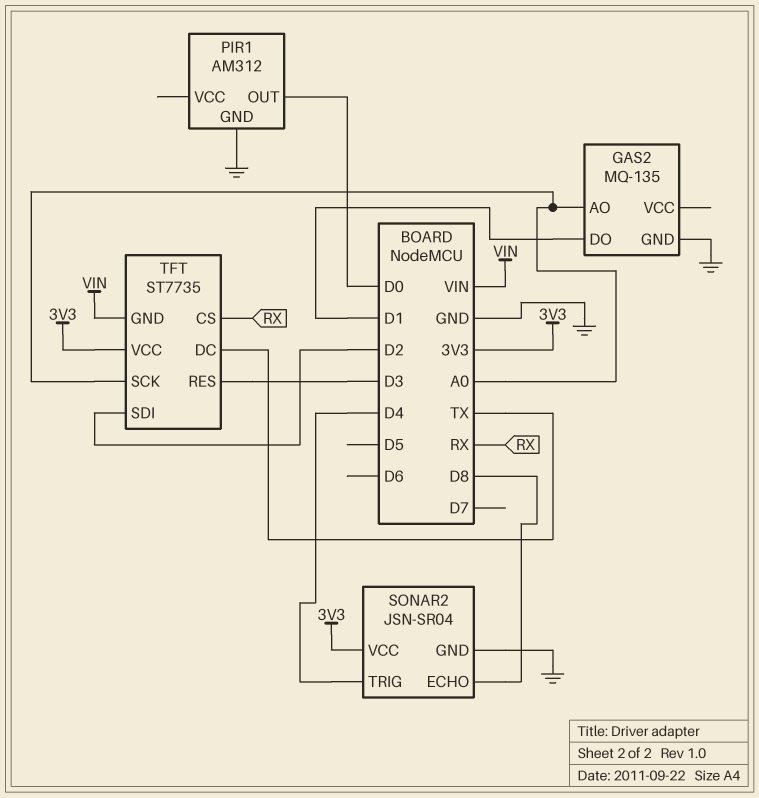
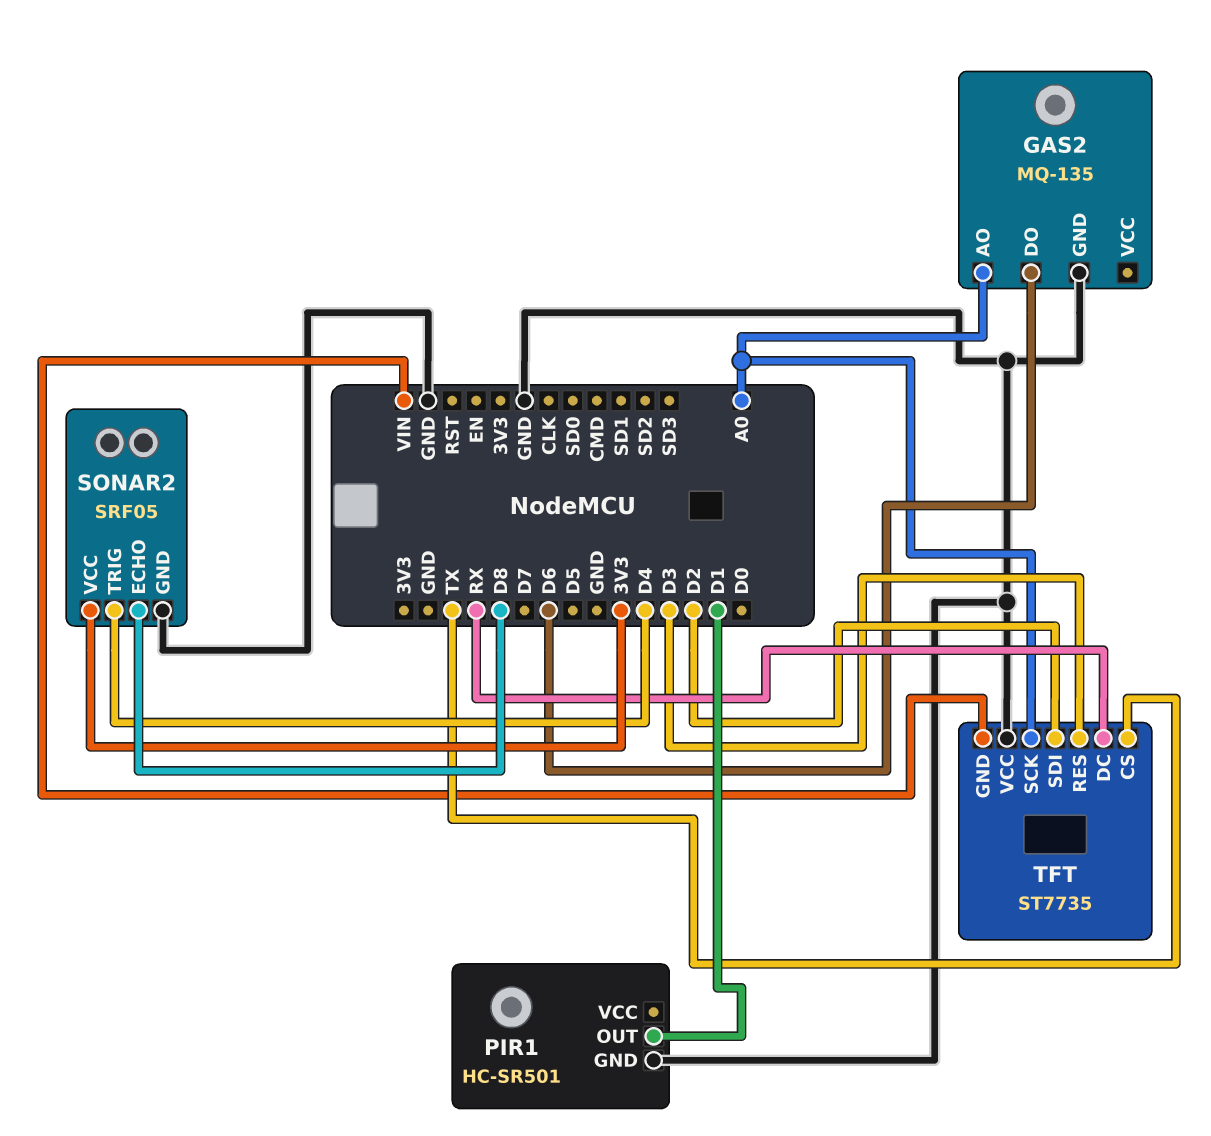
GAS2 pin DO: D1 -> D6
PIR1: AM312 -> HC-SR501
PIR1 pin OUT: D0 -> D1
SONAR2: JSN-SR04 -> SRF05
TFT pin CS: RX -> TX
TFT pin DC: TX -> RX
TFT pin VCC: 3V3 -> GND

